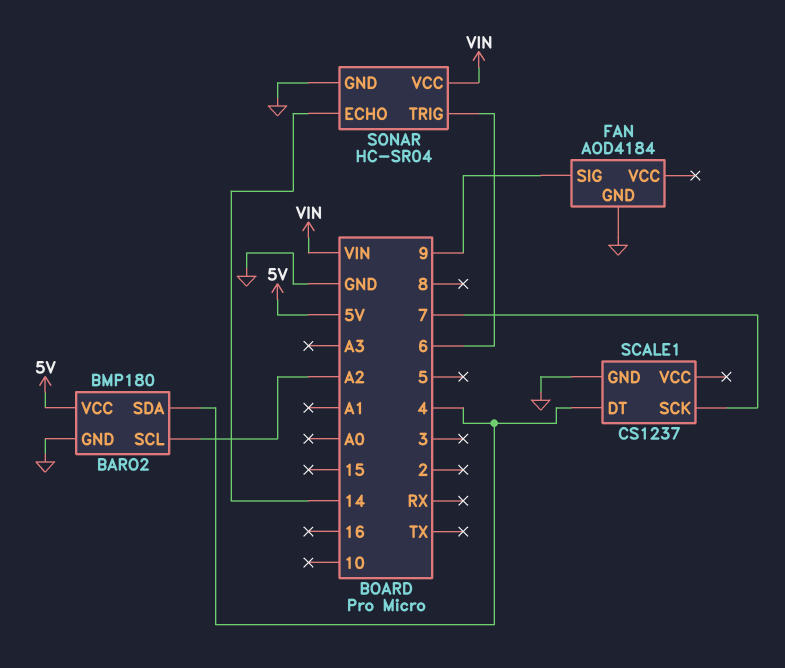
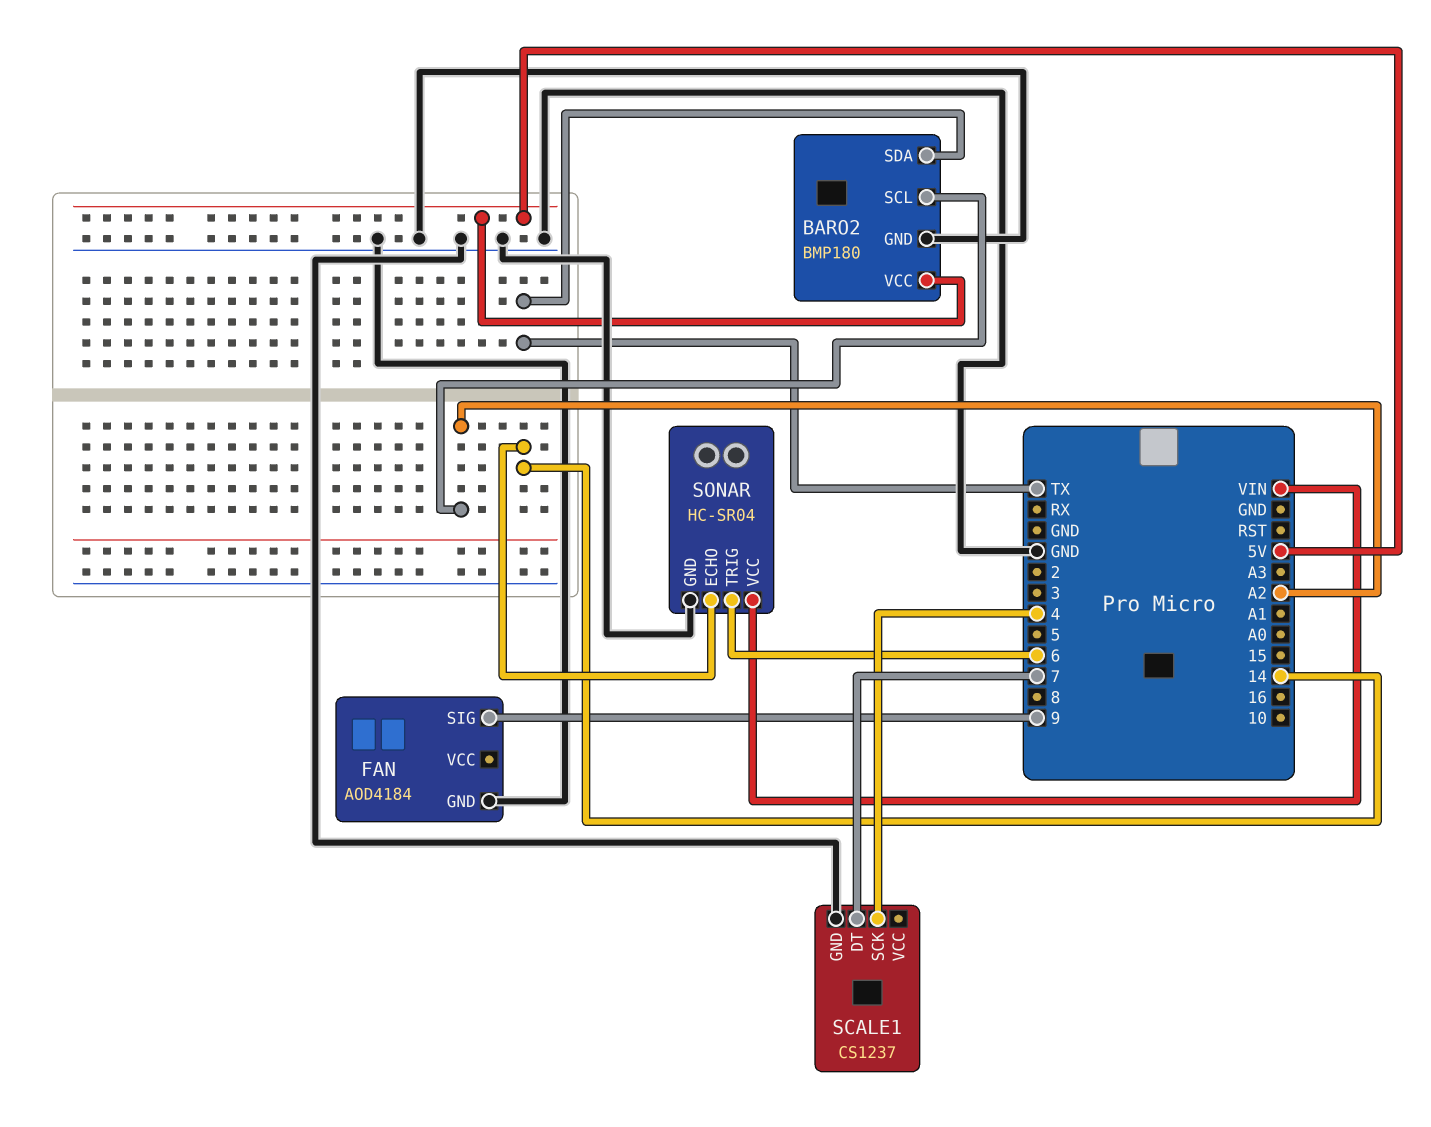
BARO2 pin SDA: 4 -> TX
SCALE1 pin DT: 4 -> 7
SCALE1 pin SCK: 7 -> 4

